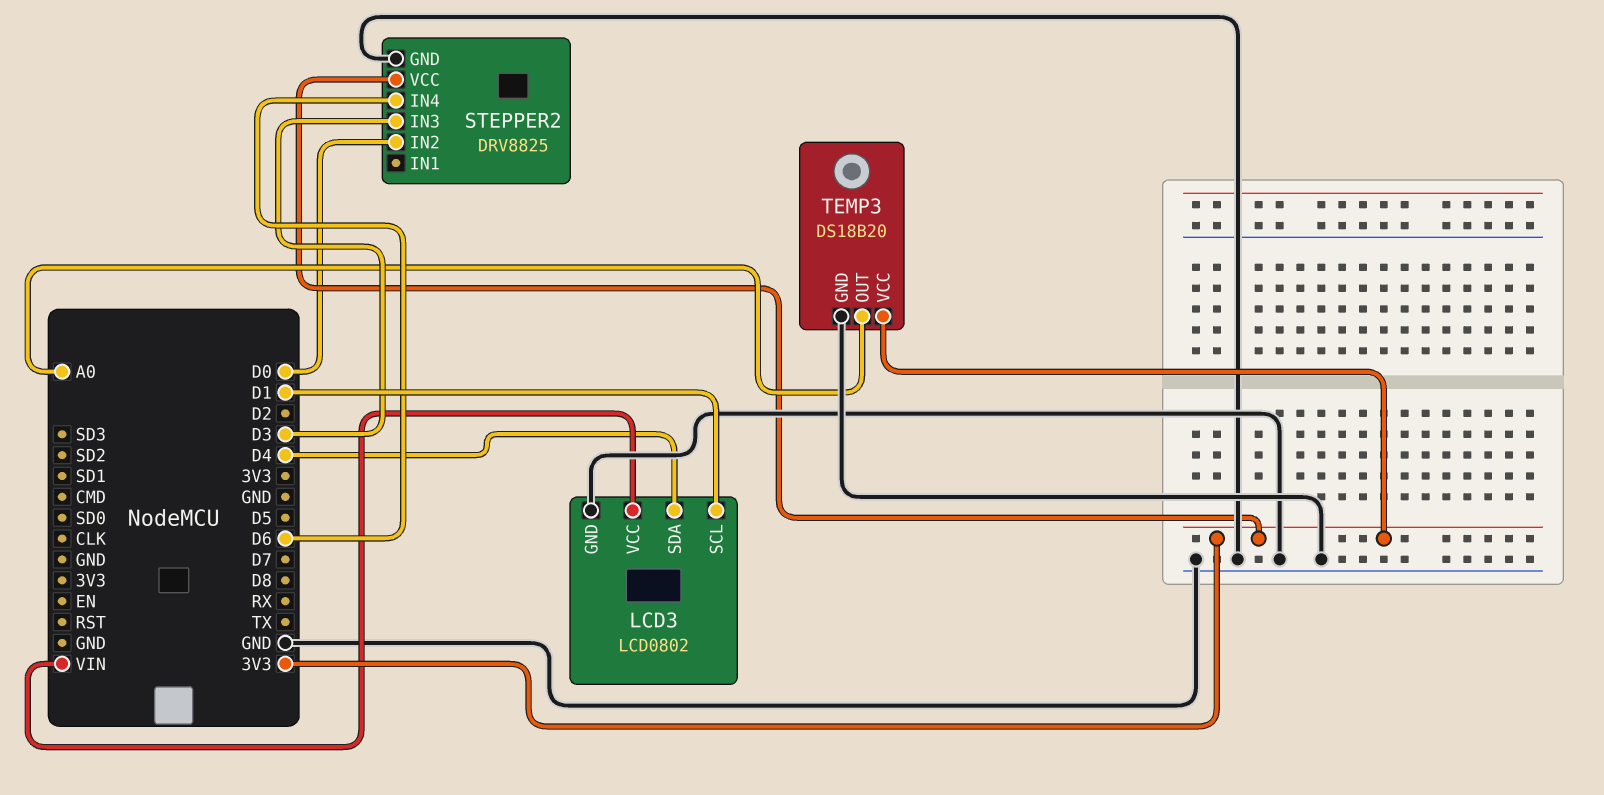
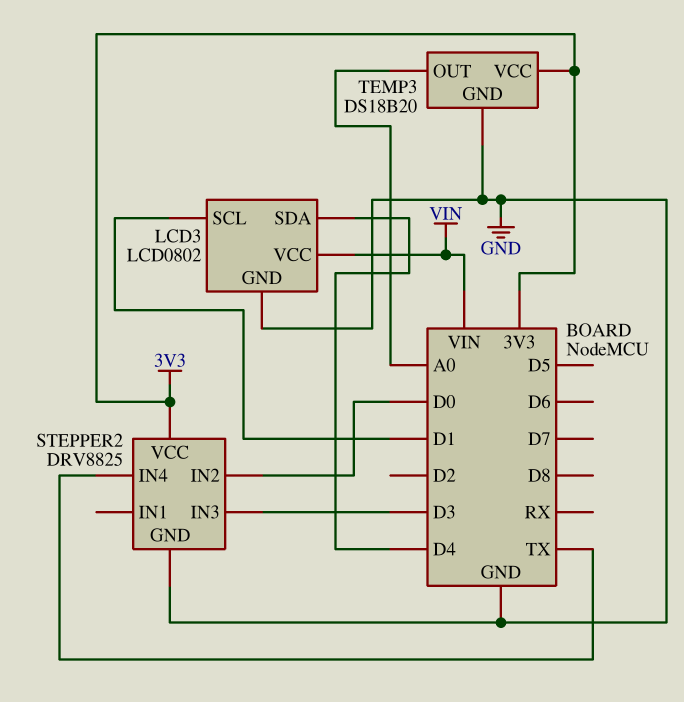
STEPPER2 pin IN4: D6 -> TX

